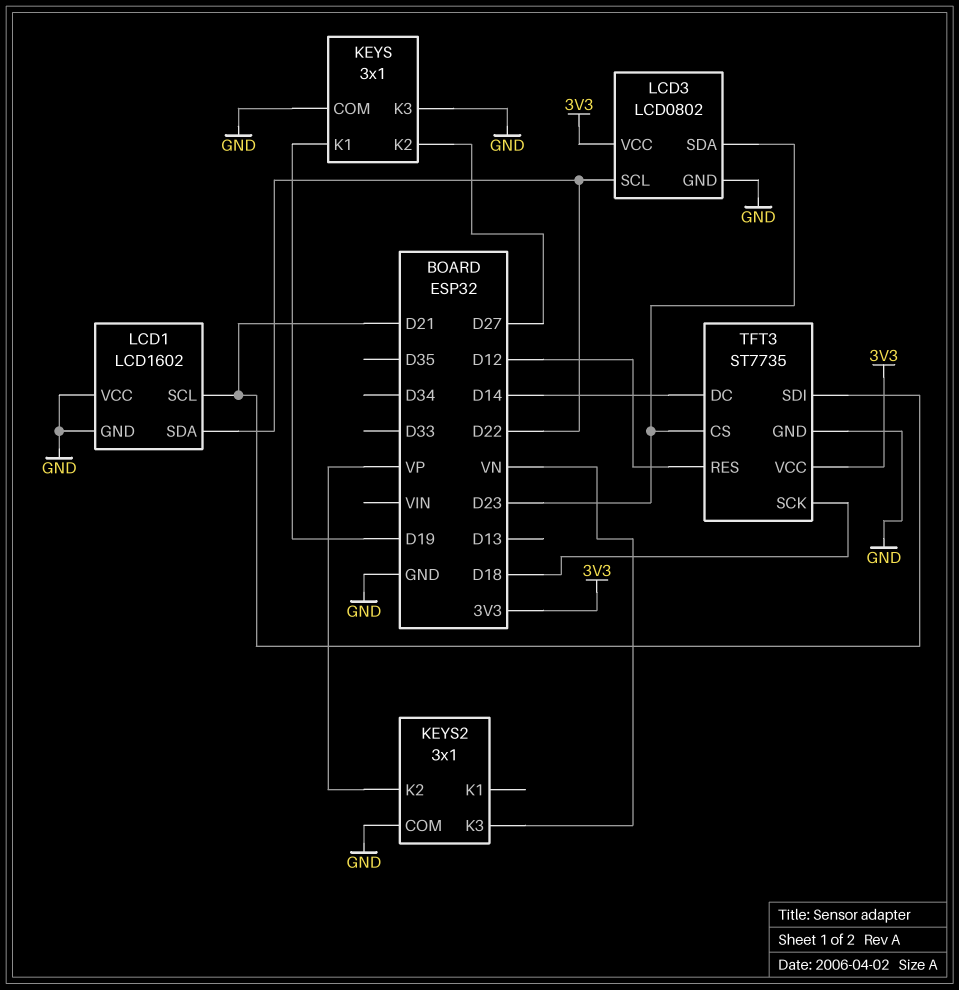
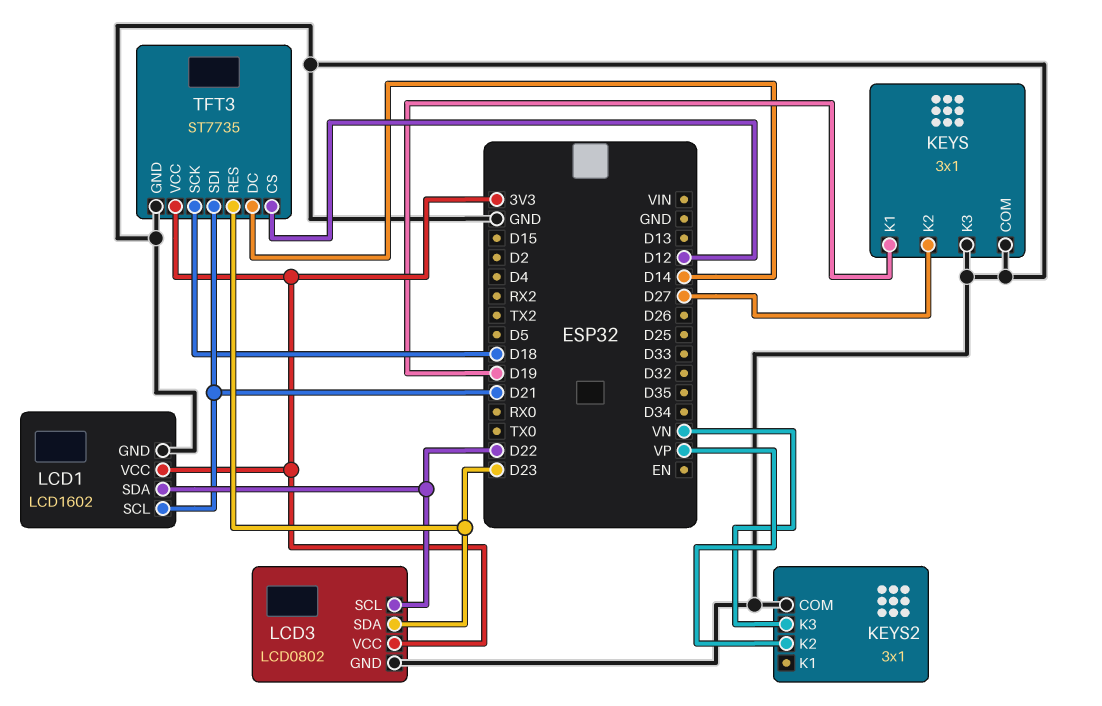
LCD1 pin VCC: GND -> 3V3
TFT3 pin CS: D23 -> D12
TFT3 pin RES: D12 -> D23

